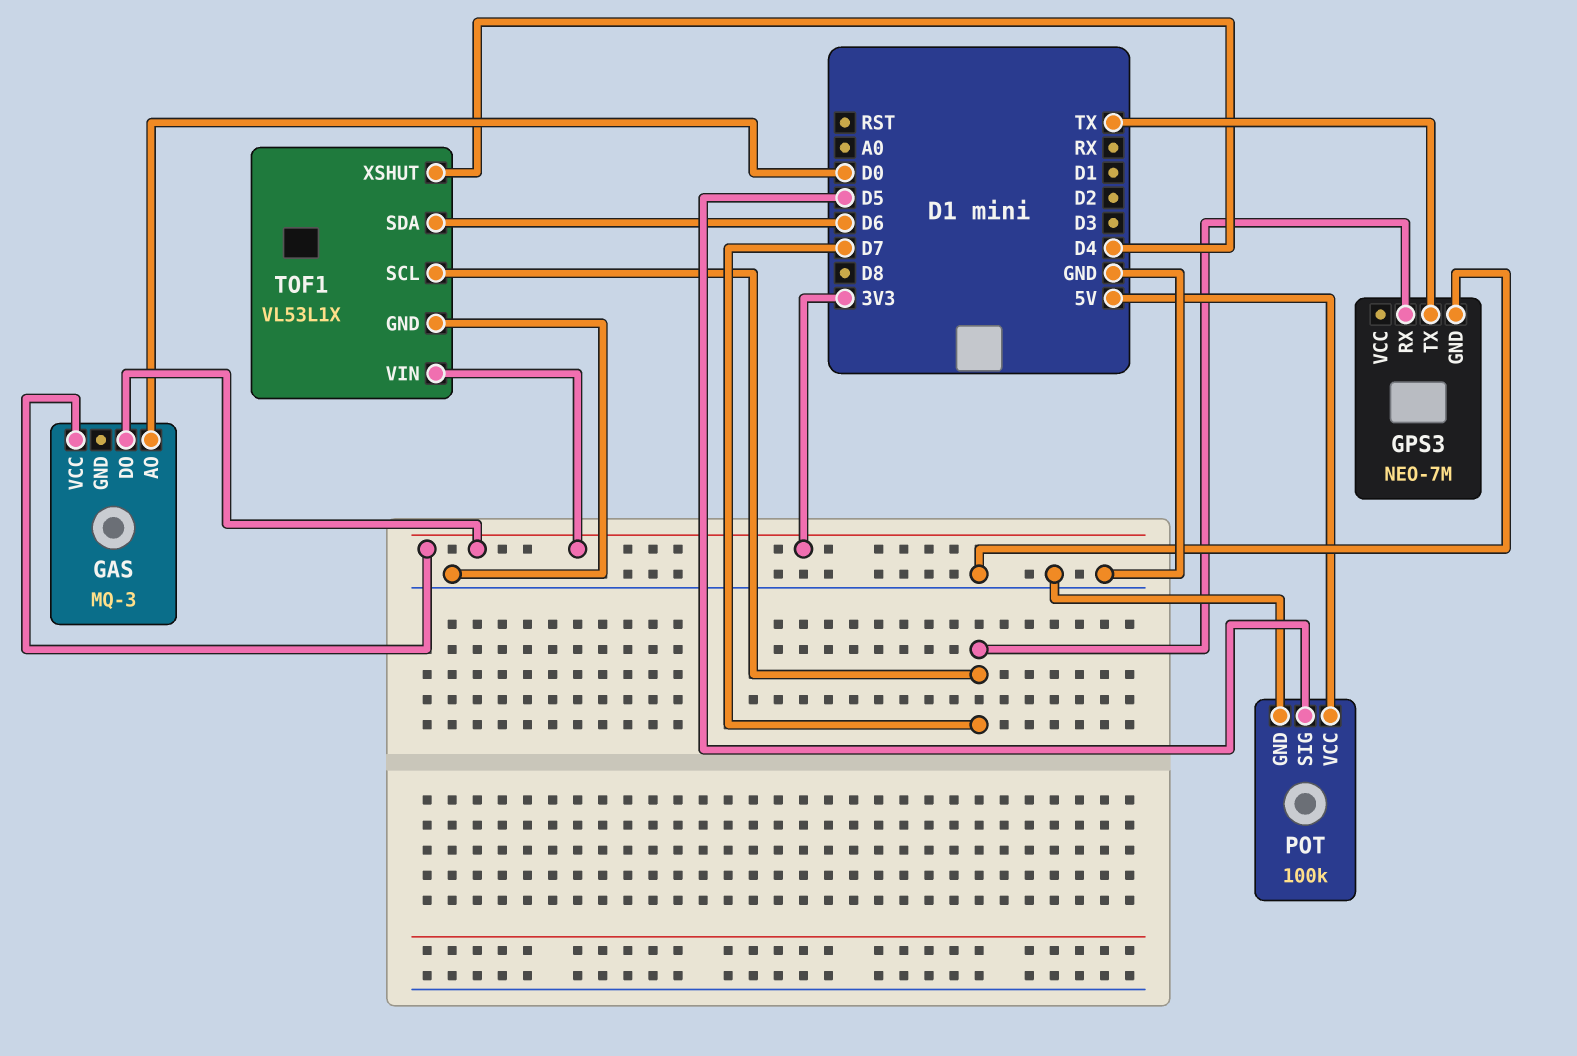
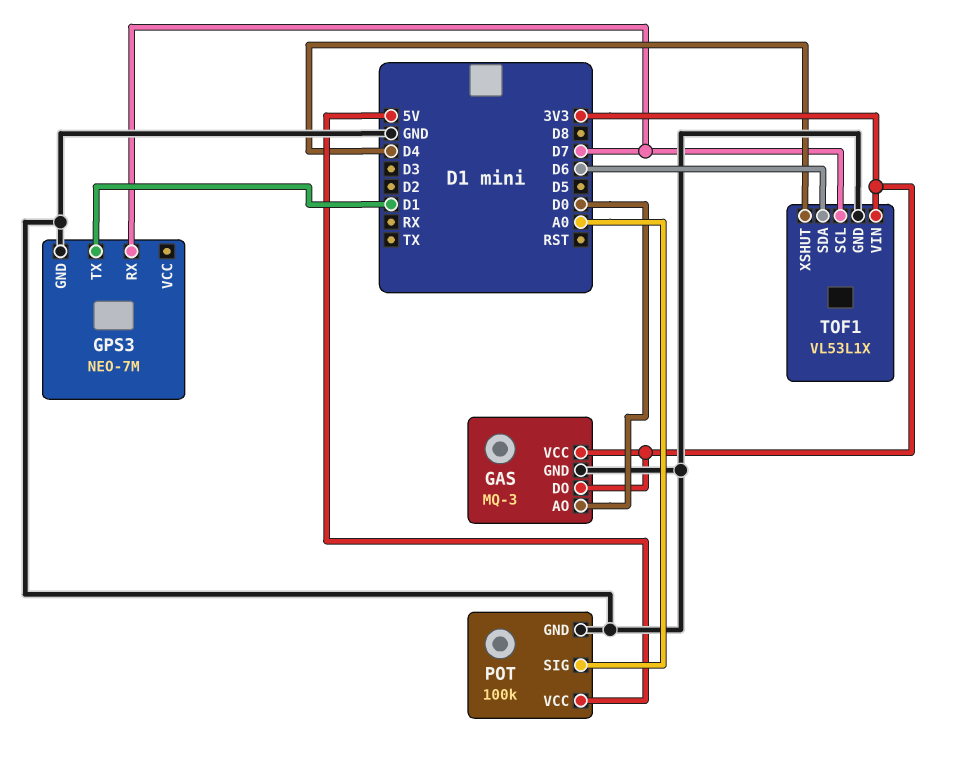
GAS pin GND: none -> GND
GPS3 pin TX: TX -> D1
POT pin SIG: D5 -> A0

